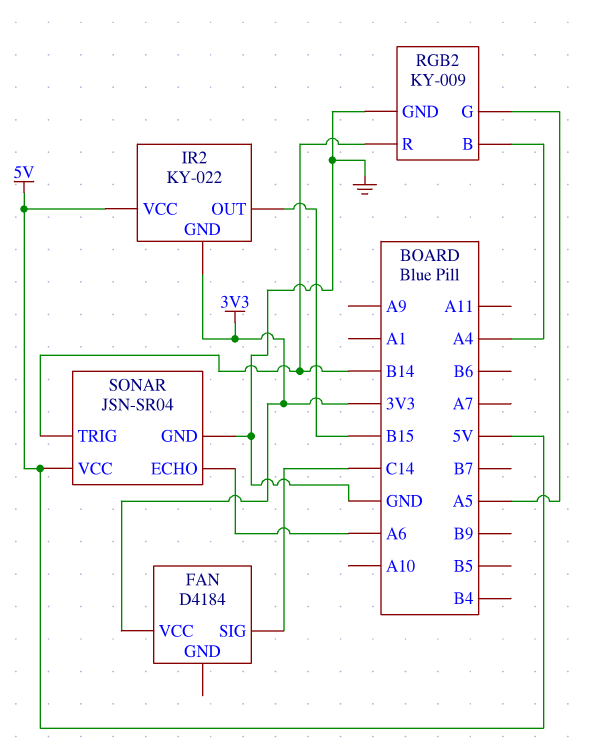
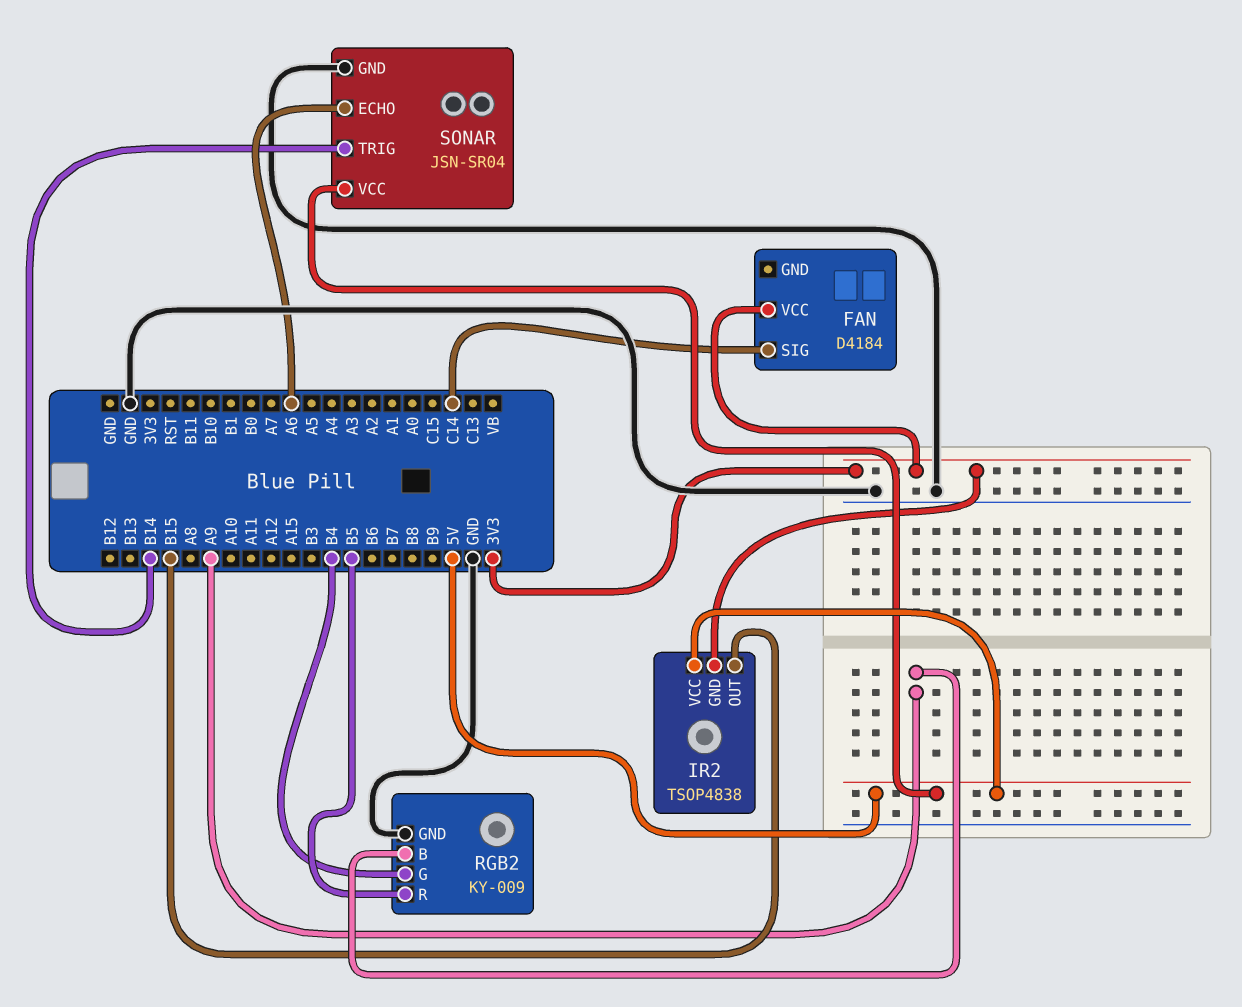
IR2: KY-022 -> TSOP4838
RGB2 pin B: A4 -> A9
RGB2 pin G: A5 -> B4
RGB2 pin R: B14 -> B5

